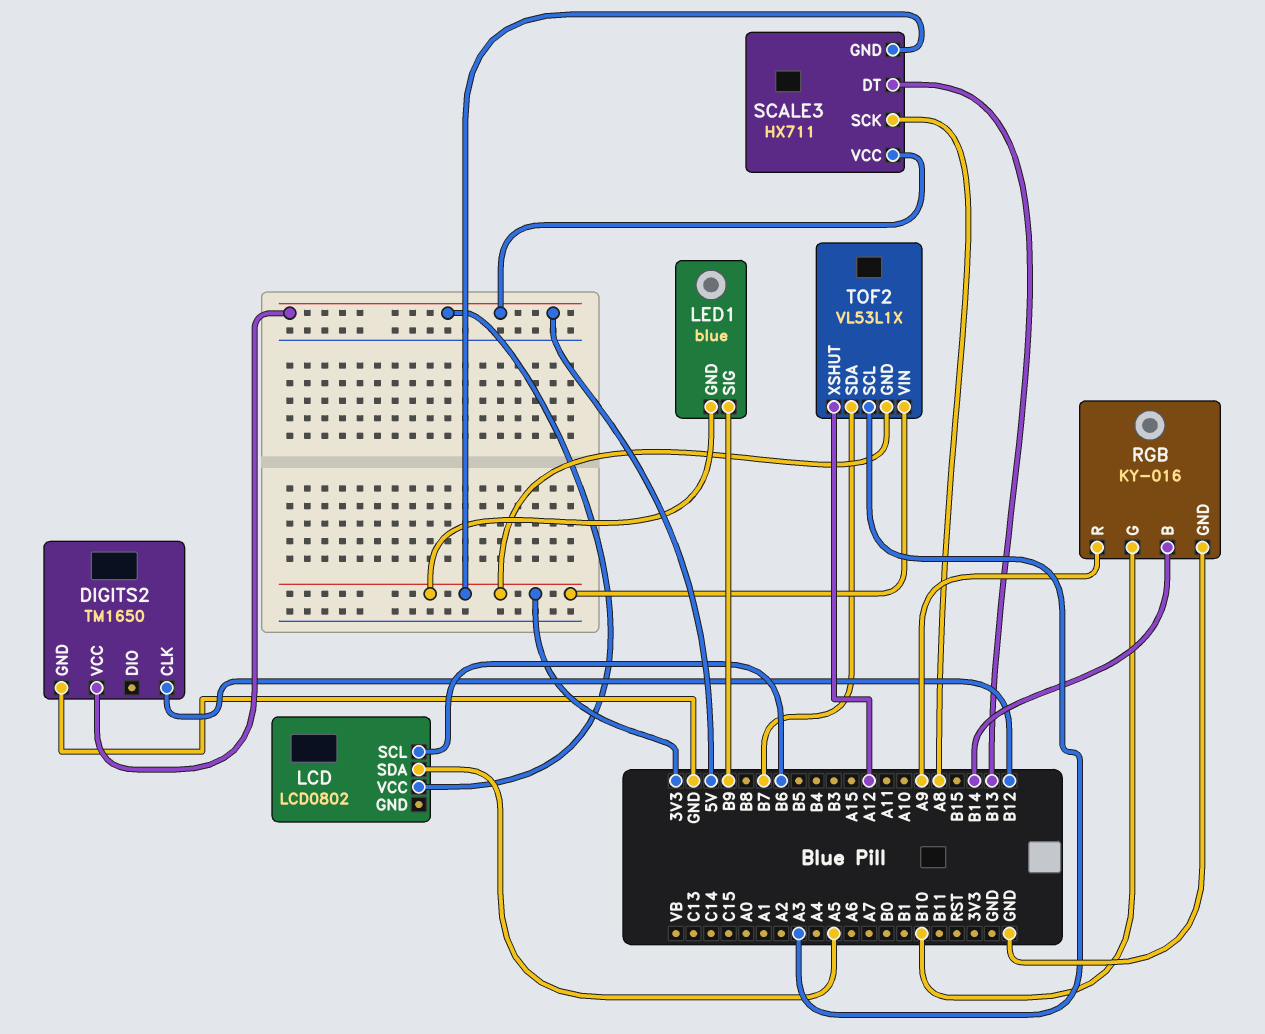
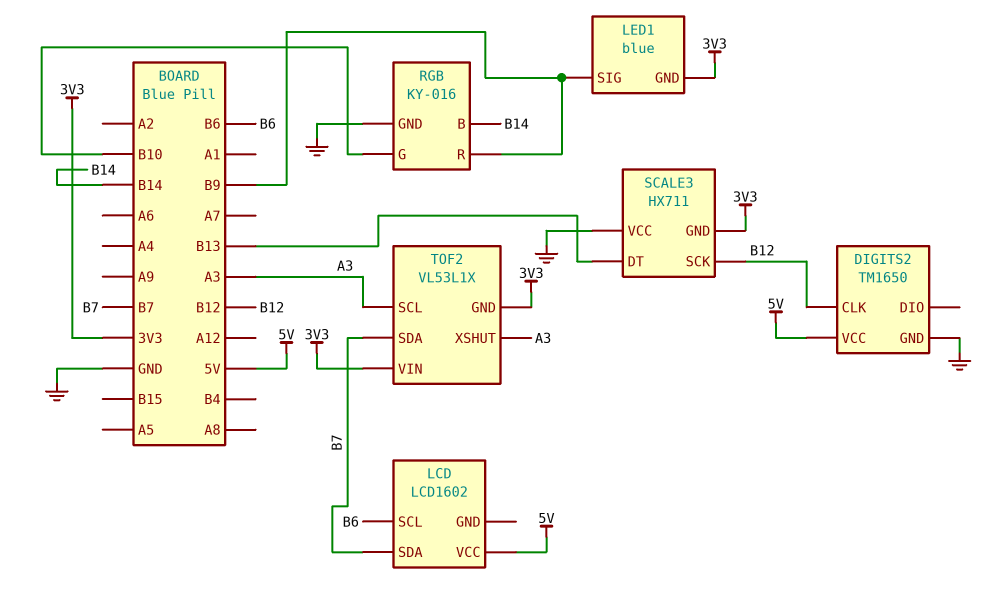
LCD: LCD0802 -> LCD1602
LCD pin SDA: A5 -> B7
RGB pin R: A9 -> B9
SCALE3 pin SCK: A8 -> B12
SCALE3 pin VCC: 5V -> GND
TOF2 pin XSHUT: A12 -> A3

